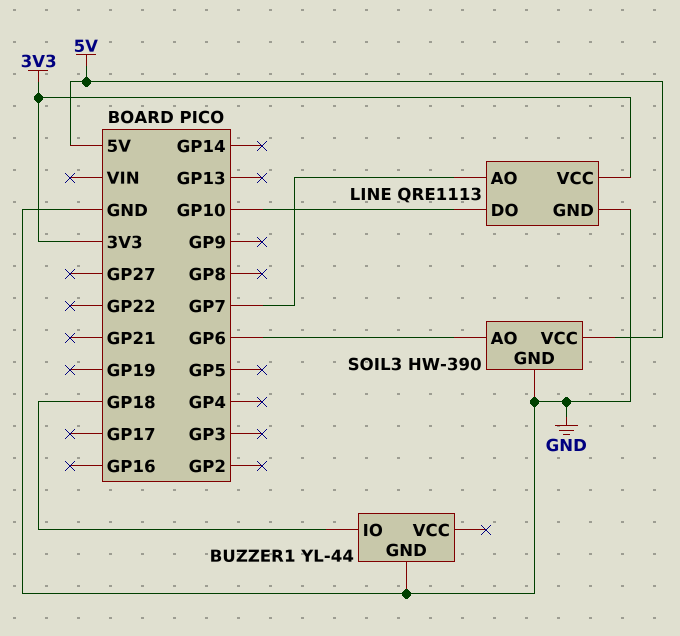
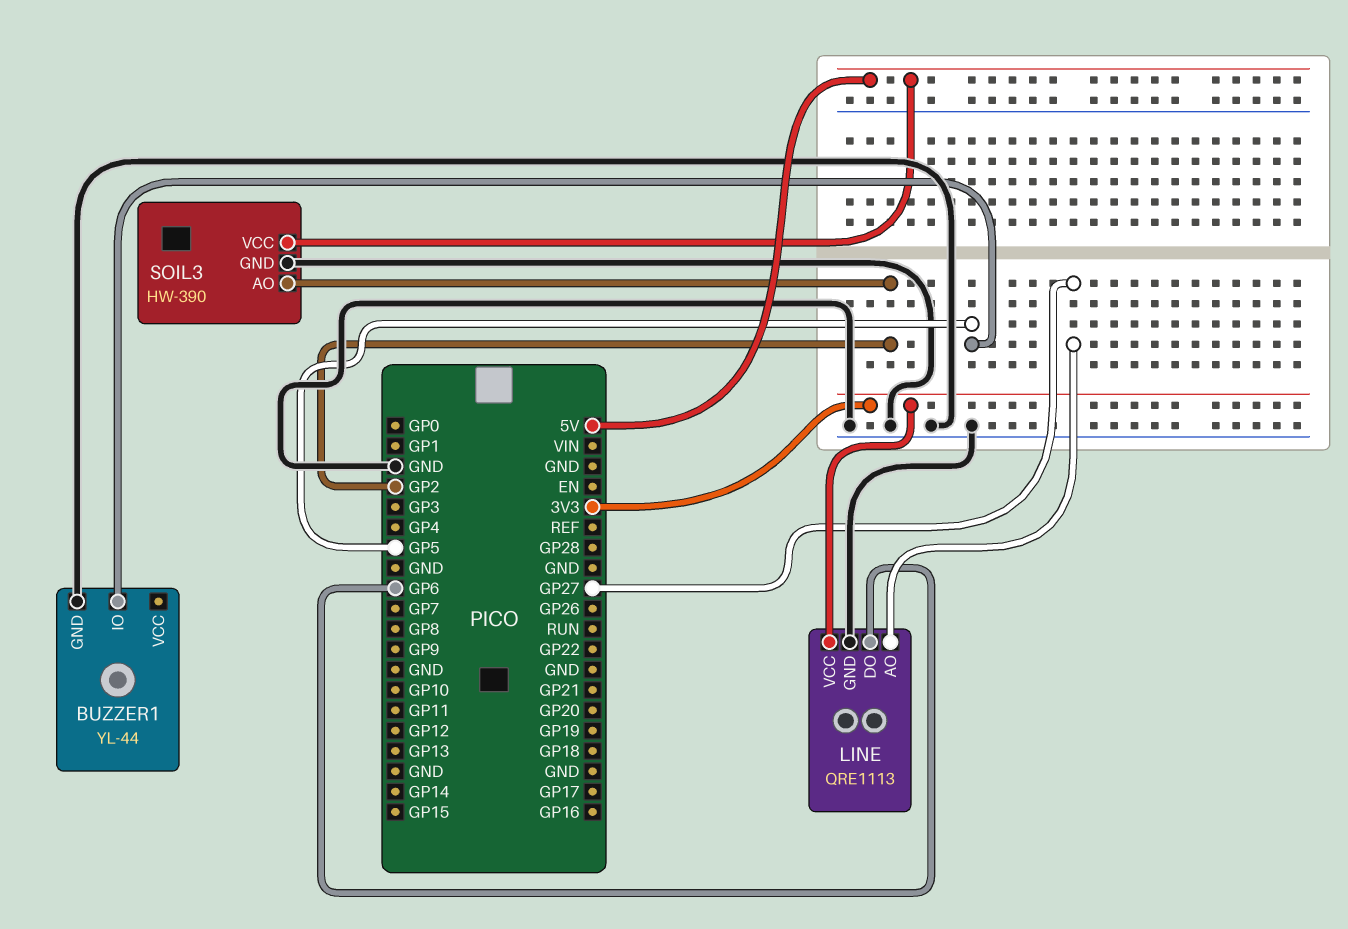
BUZZER1 pin IO: GP18 -> GP5
LINE pin AO: GP7 -> GP27
LINE pin DO: GP10 -> GP6
SOIL3 pin AO: GP6 -> GP2

